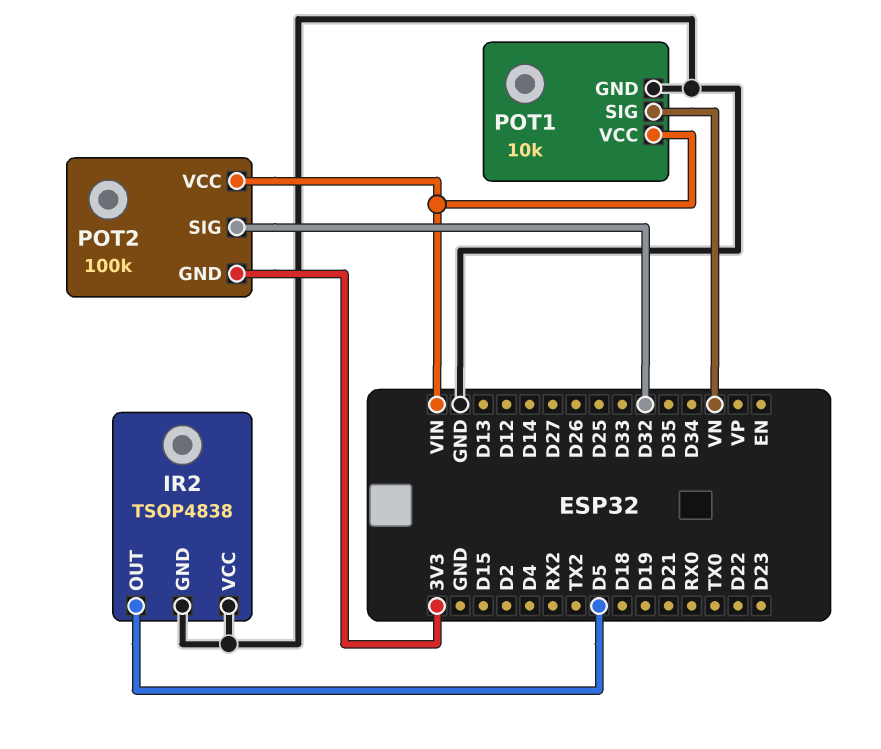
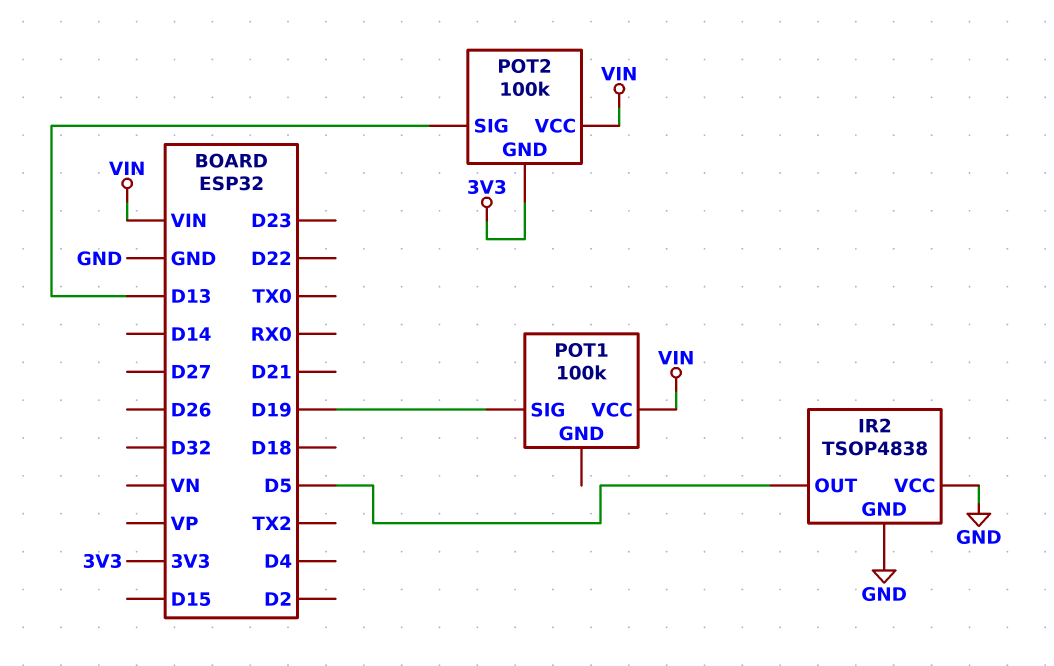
POT1: 10k -> 100k
POT1 pin GND: GND -> none
POT1 pin SIG: VN -> D19
POT2 pin SIG: D32 -> D13

